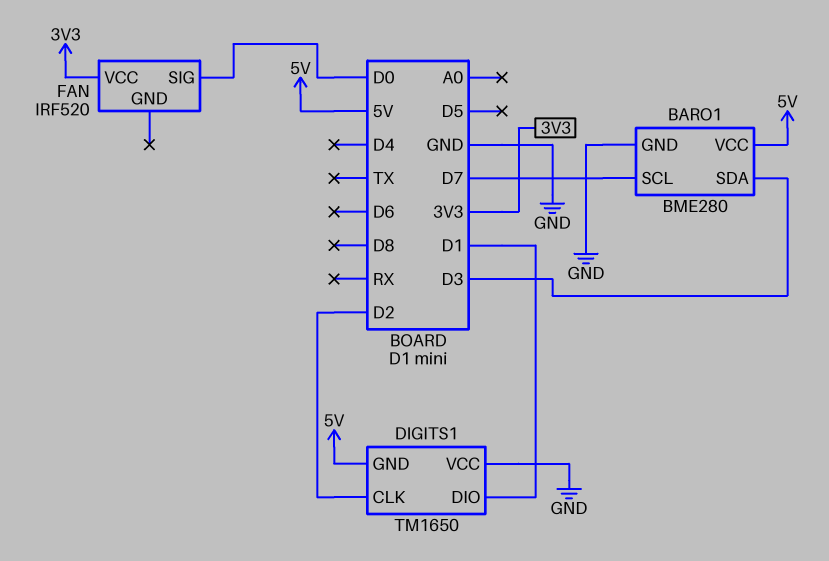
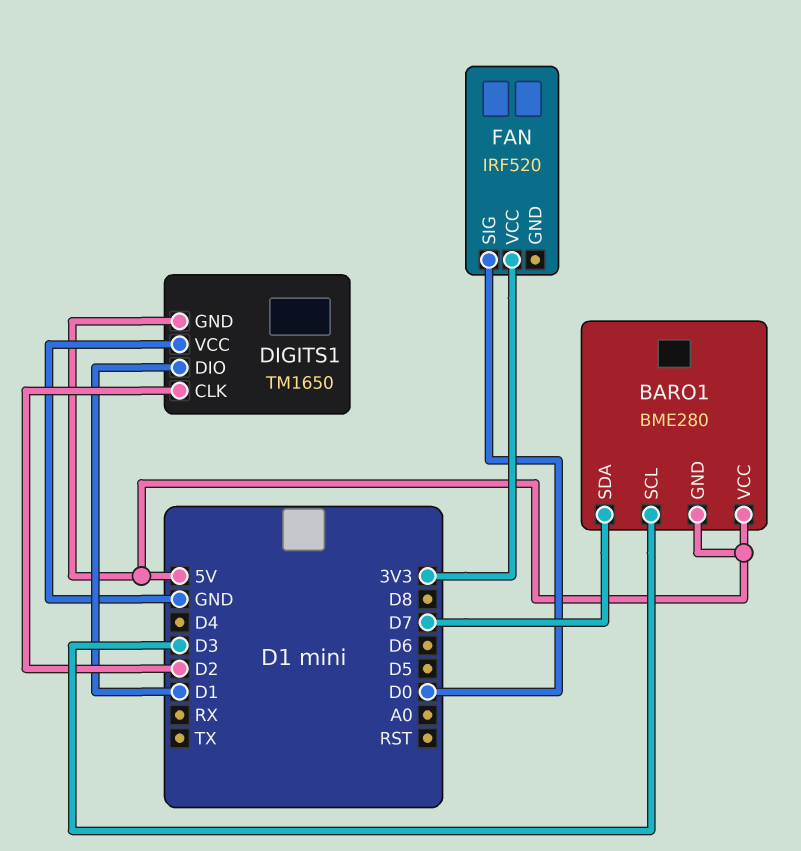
BARO1 pin GND: GND -> 5V
BARO1 pin SCL: D7 -> D3
BARO1 pin SDA: D3 -> D7

